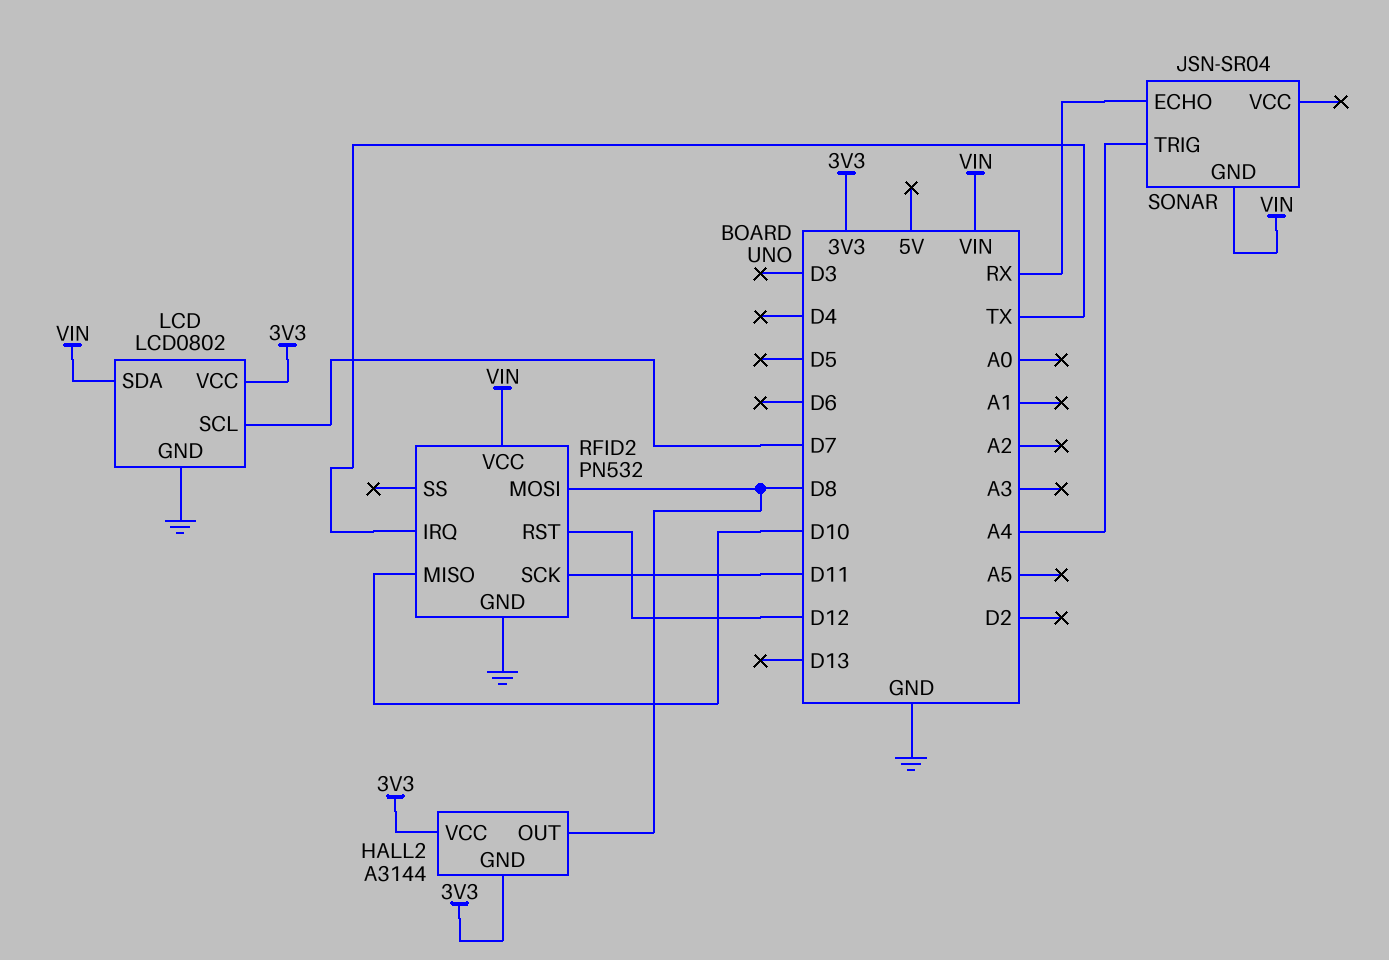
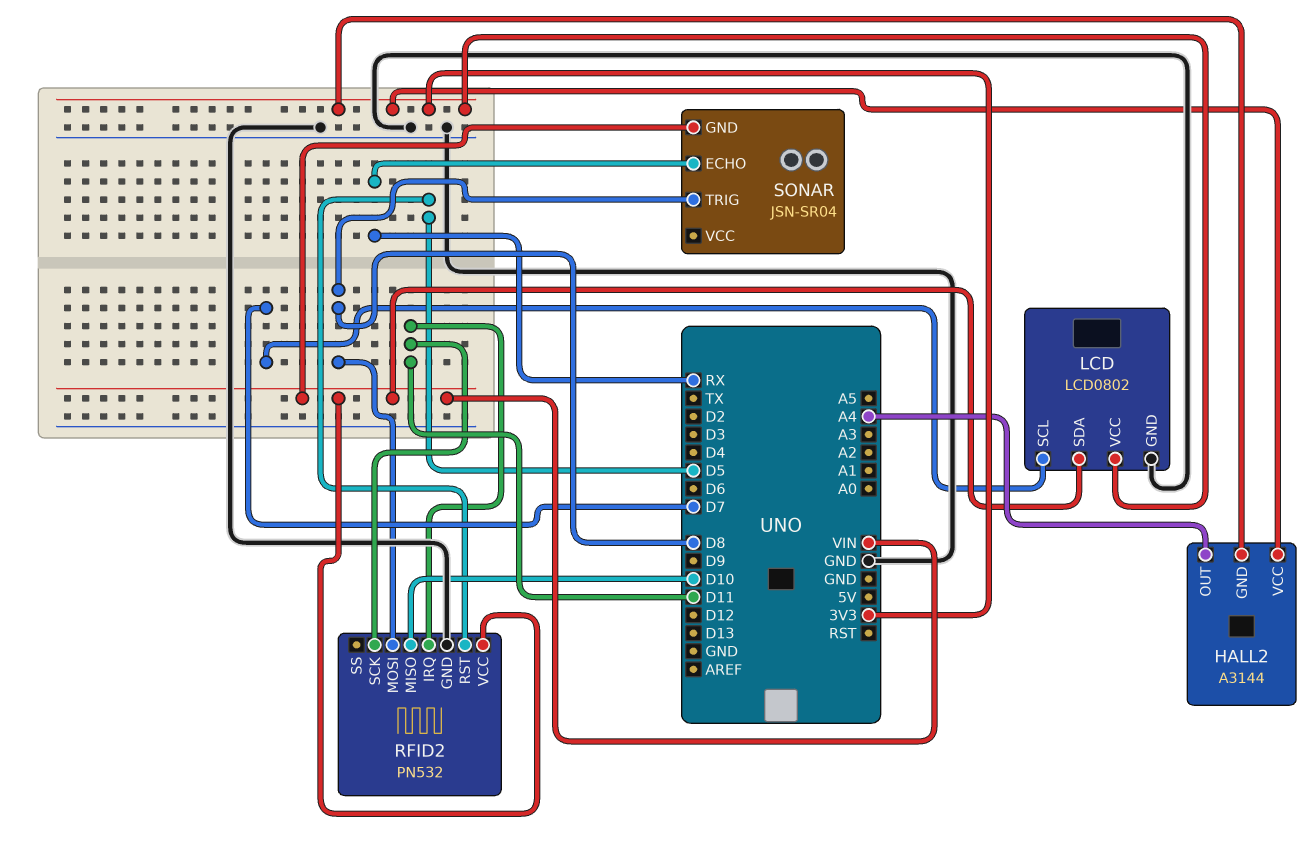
HALL2 pin OUT: D8 -> A4
RFID2 pin IRQ: TX -> D11
RFID2 pin RST: D12 -> D5
SONAR pin TRIG: A4 -> D8

